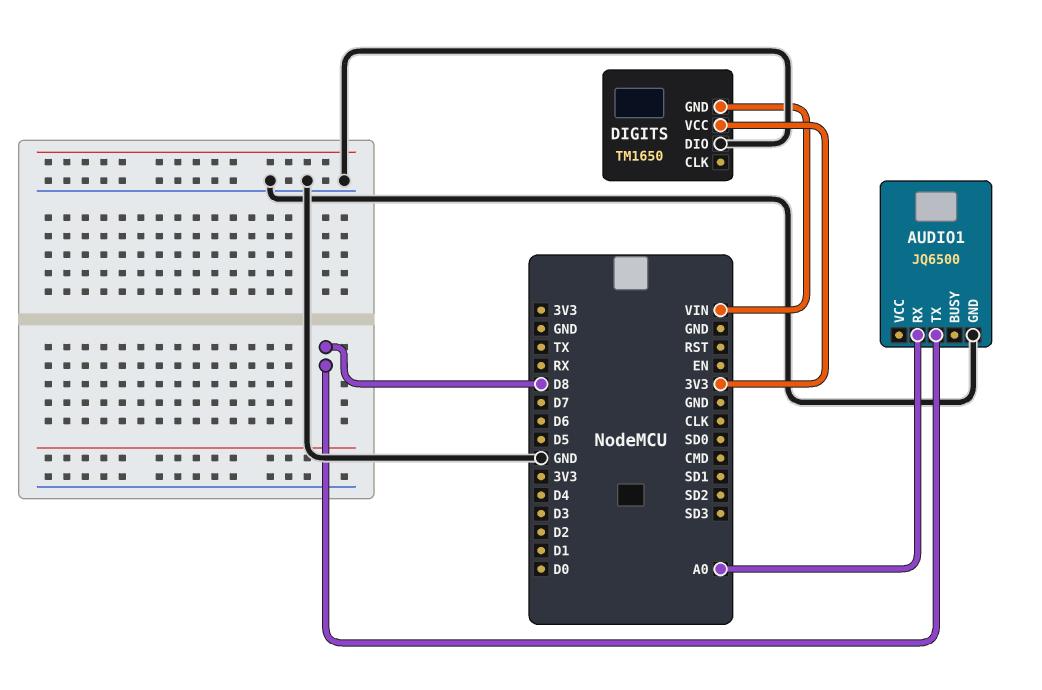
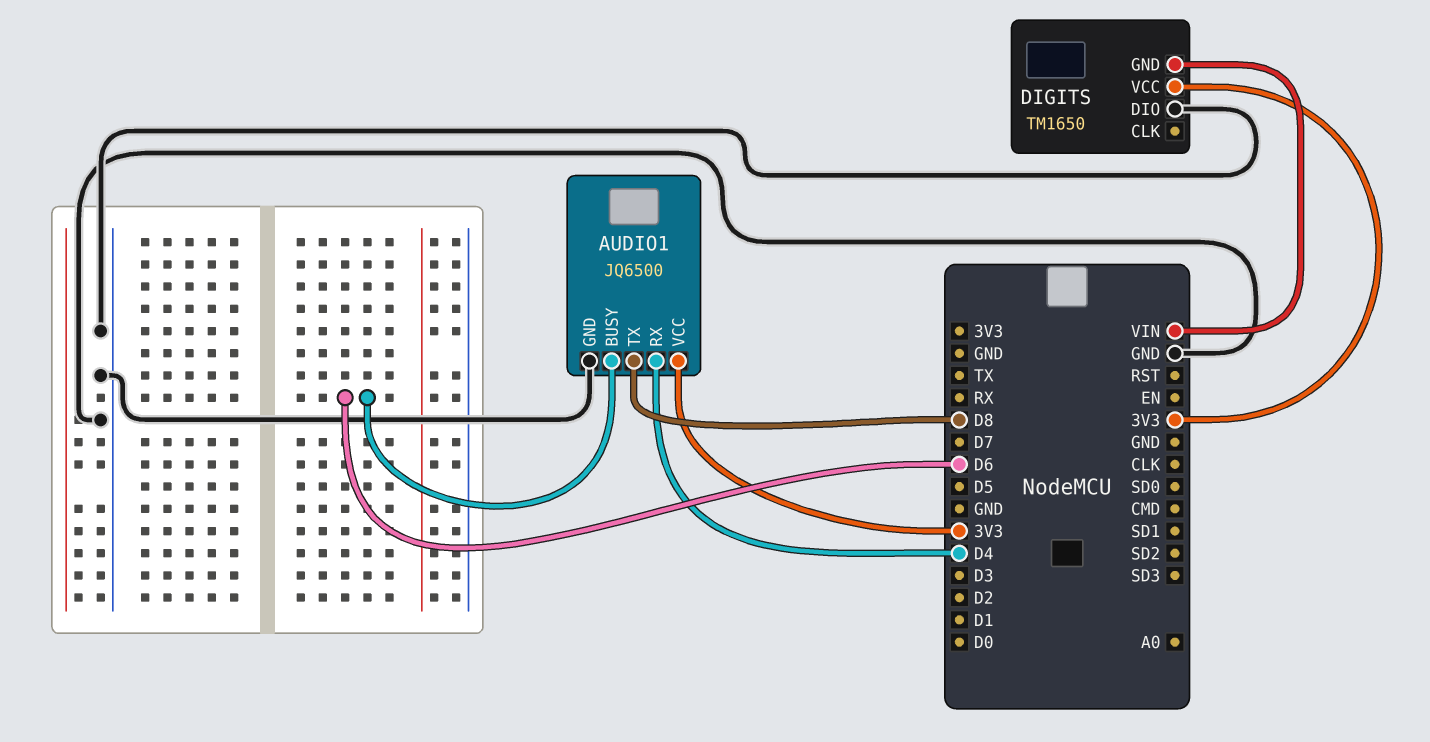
AUDIO1 pin BUSY: none -> D6
AUDIO1 pin RX: A0 -> D4
AUDIO1 pin VCC: none -> 3V3

